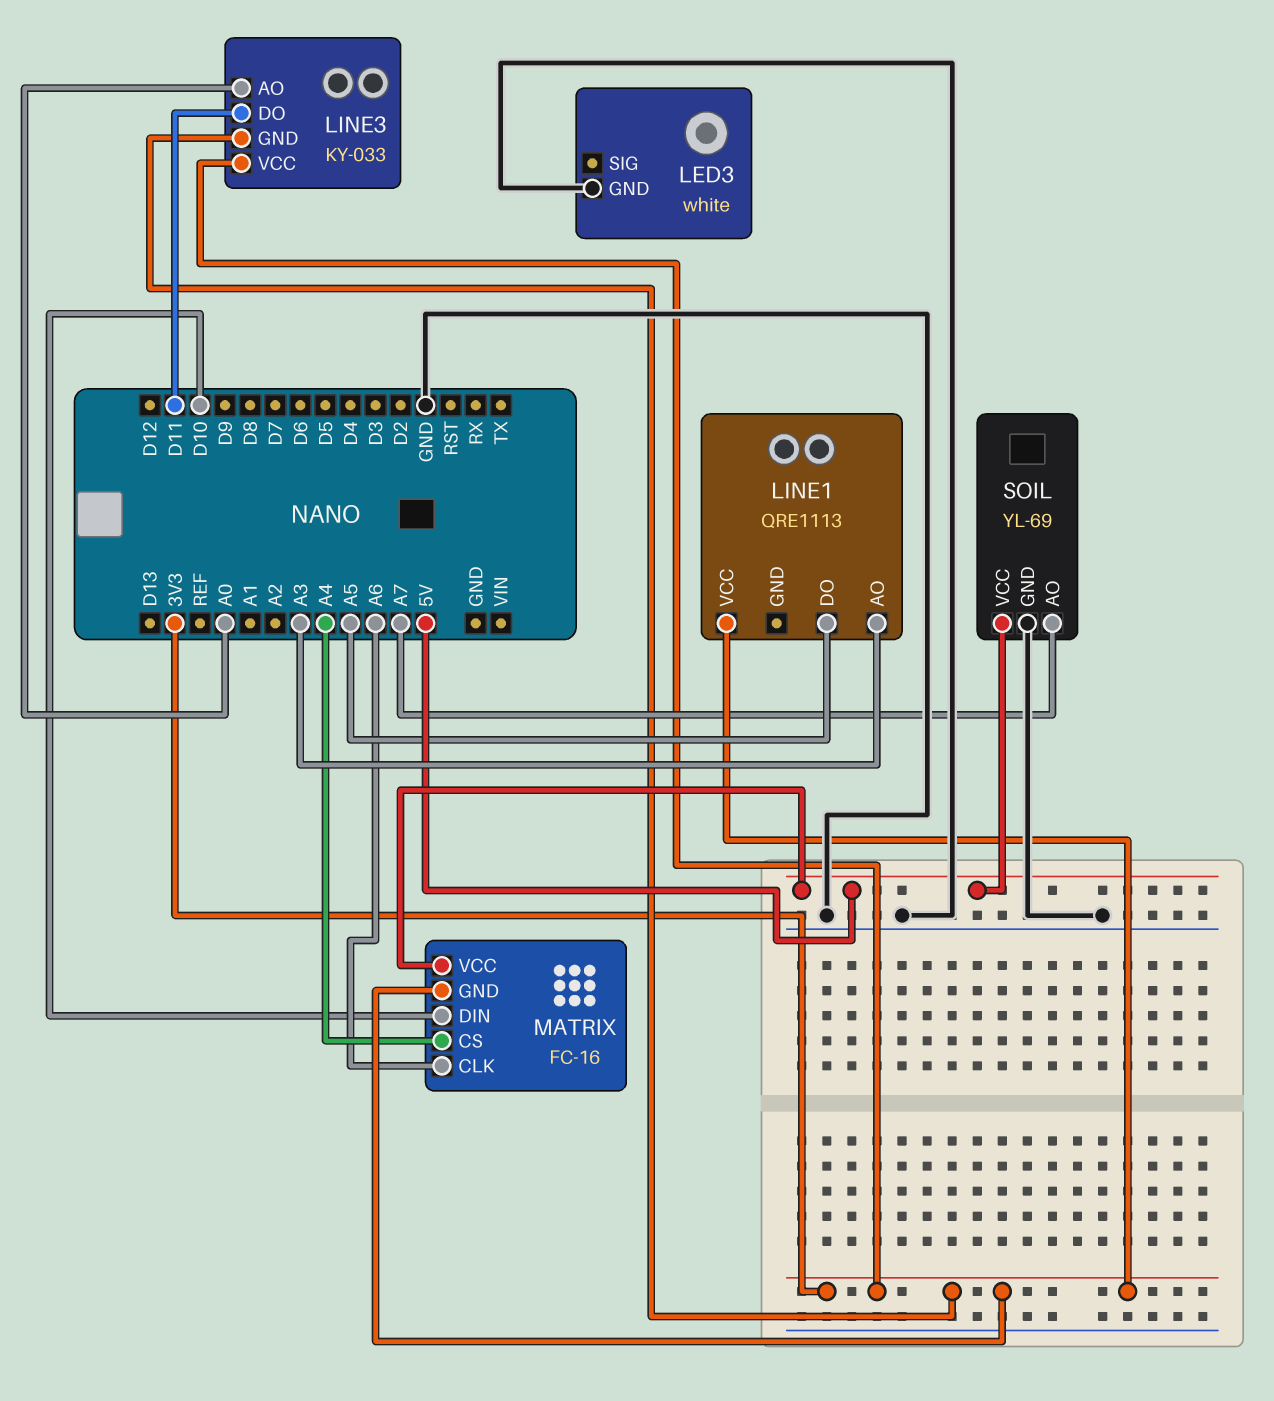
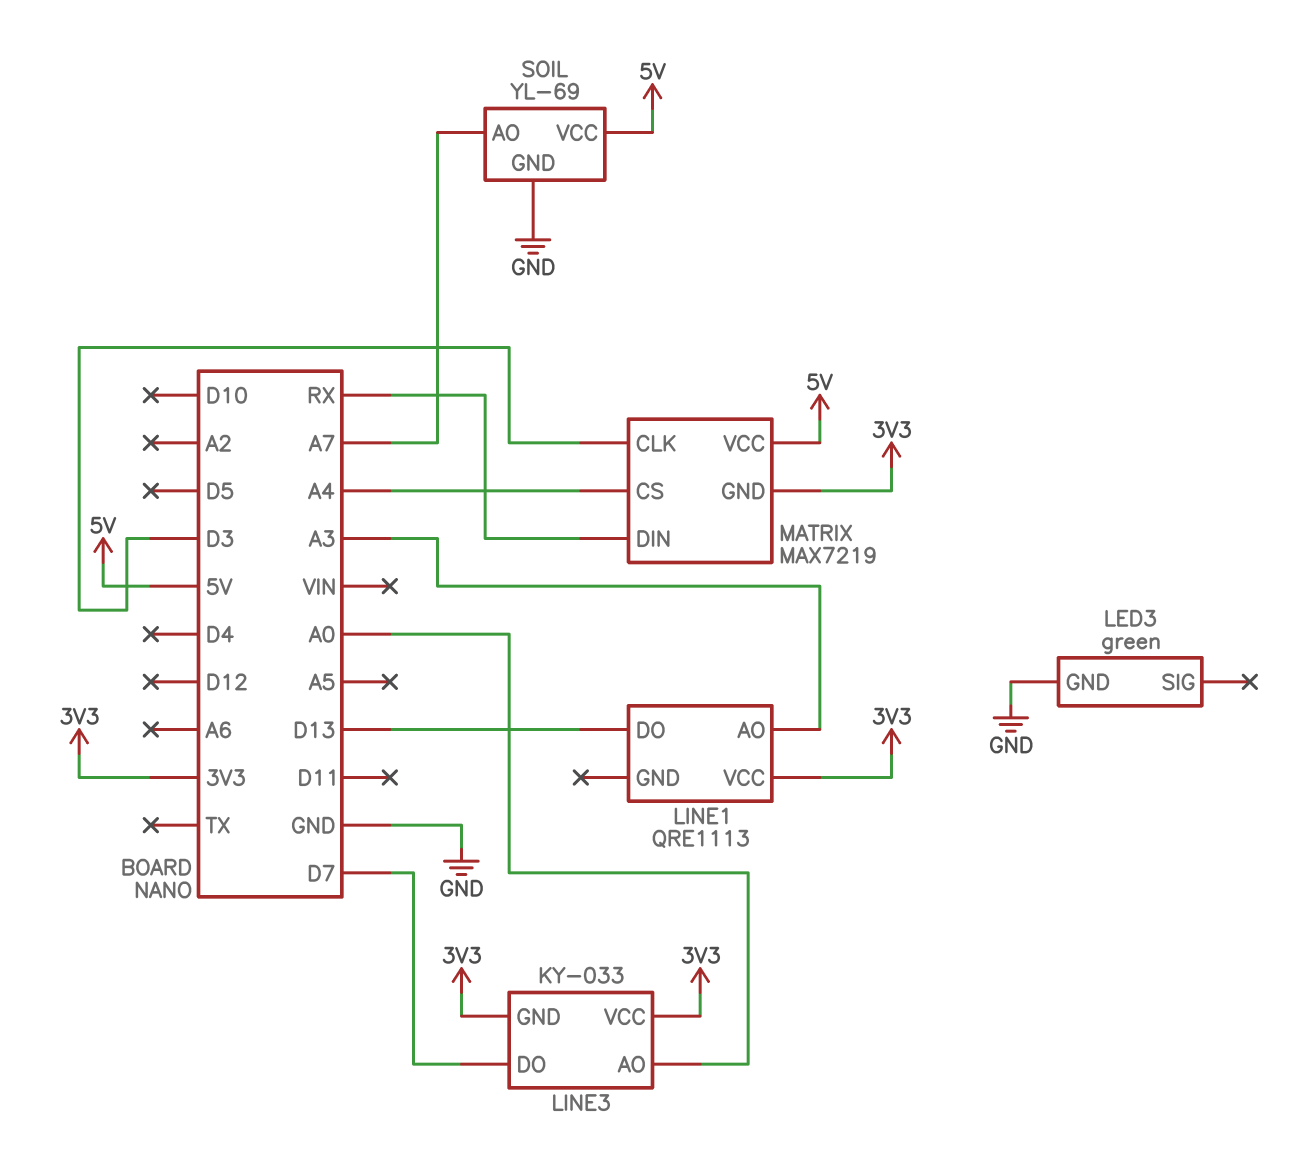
LED3: white -> green
LINE1 pin DO: A5 -> D13
LINE3 pin DO: D11 -> D7
MATRIX: FC-16 -> MAX7219
MATRIX pin CLK: A6 -> D3
MATRIX pin DIN: D10 -> RX

